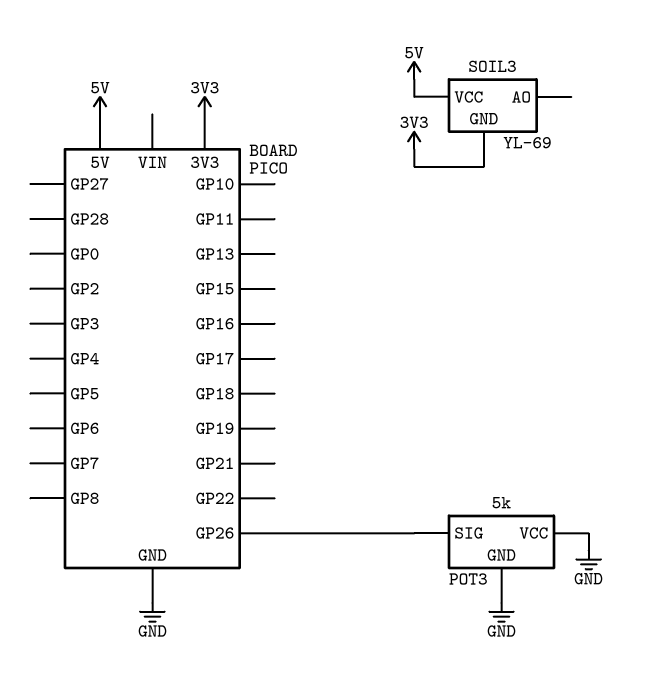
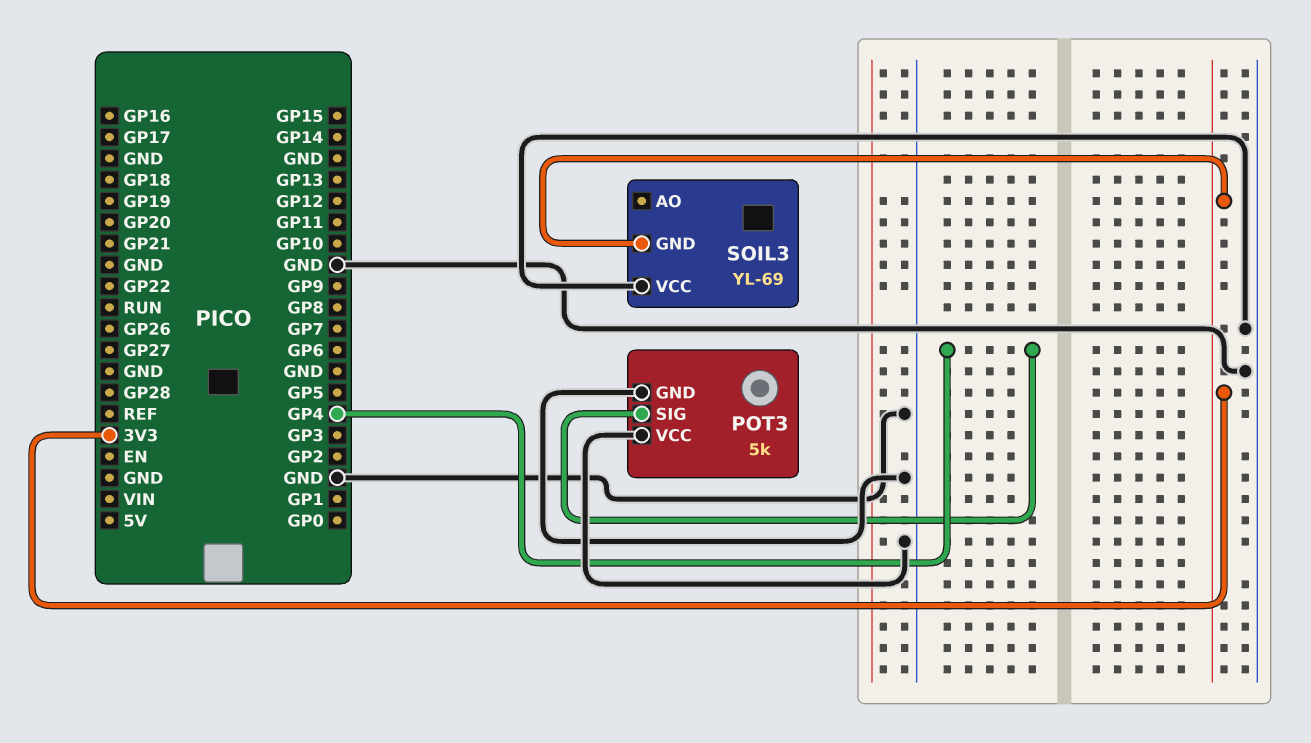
POT3 pin SIG: GP26 -> GP4
SOIL3 pin VCC: 5V -> GND

